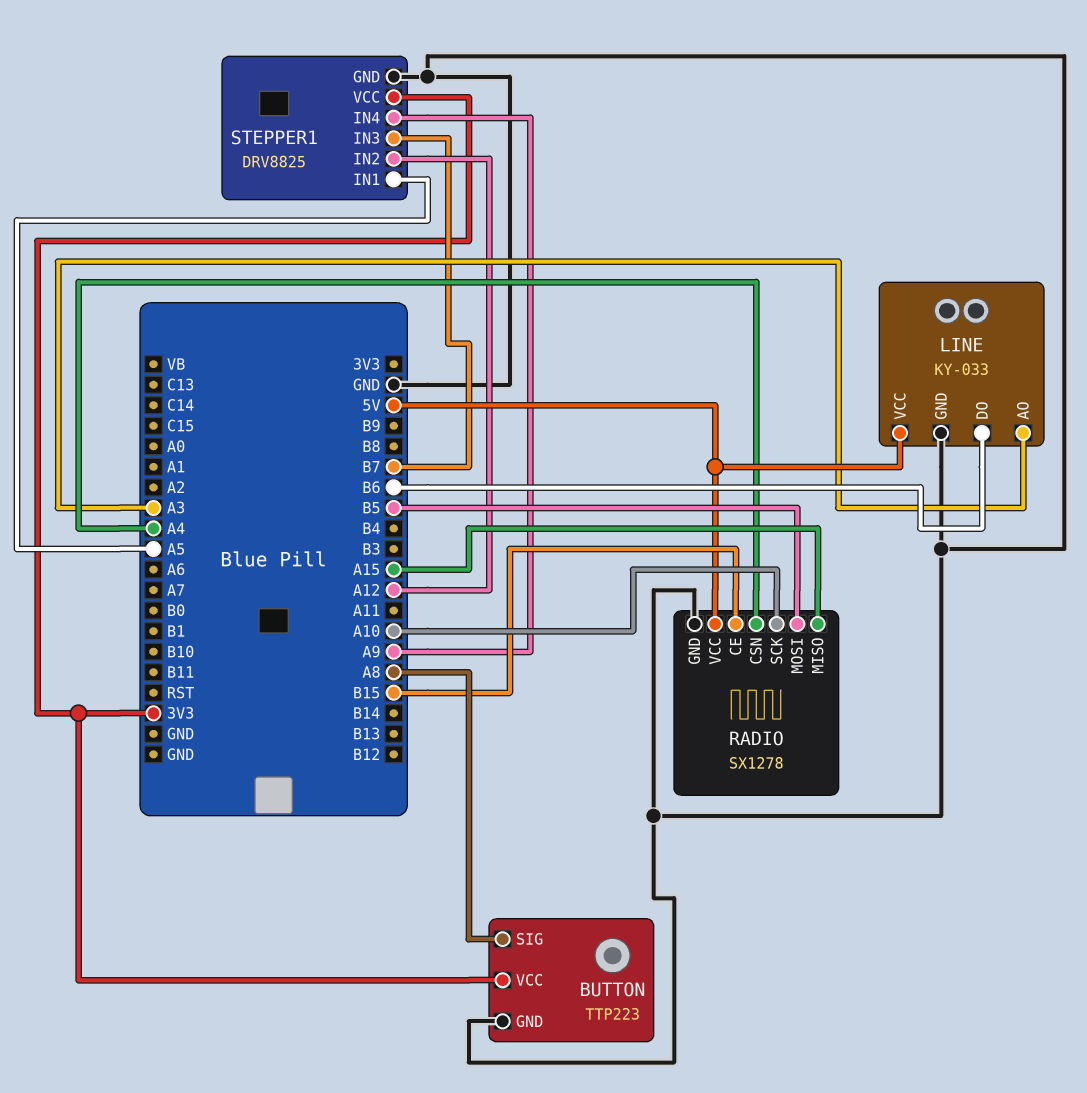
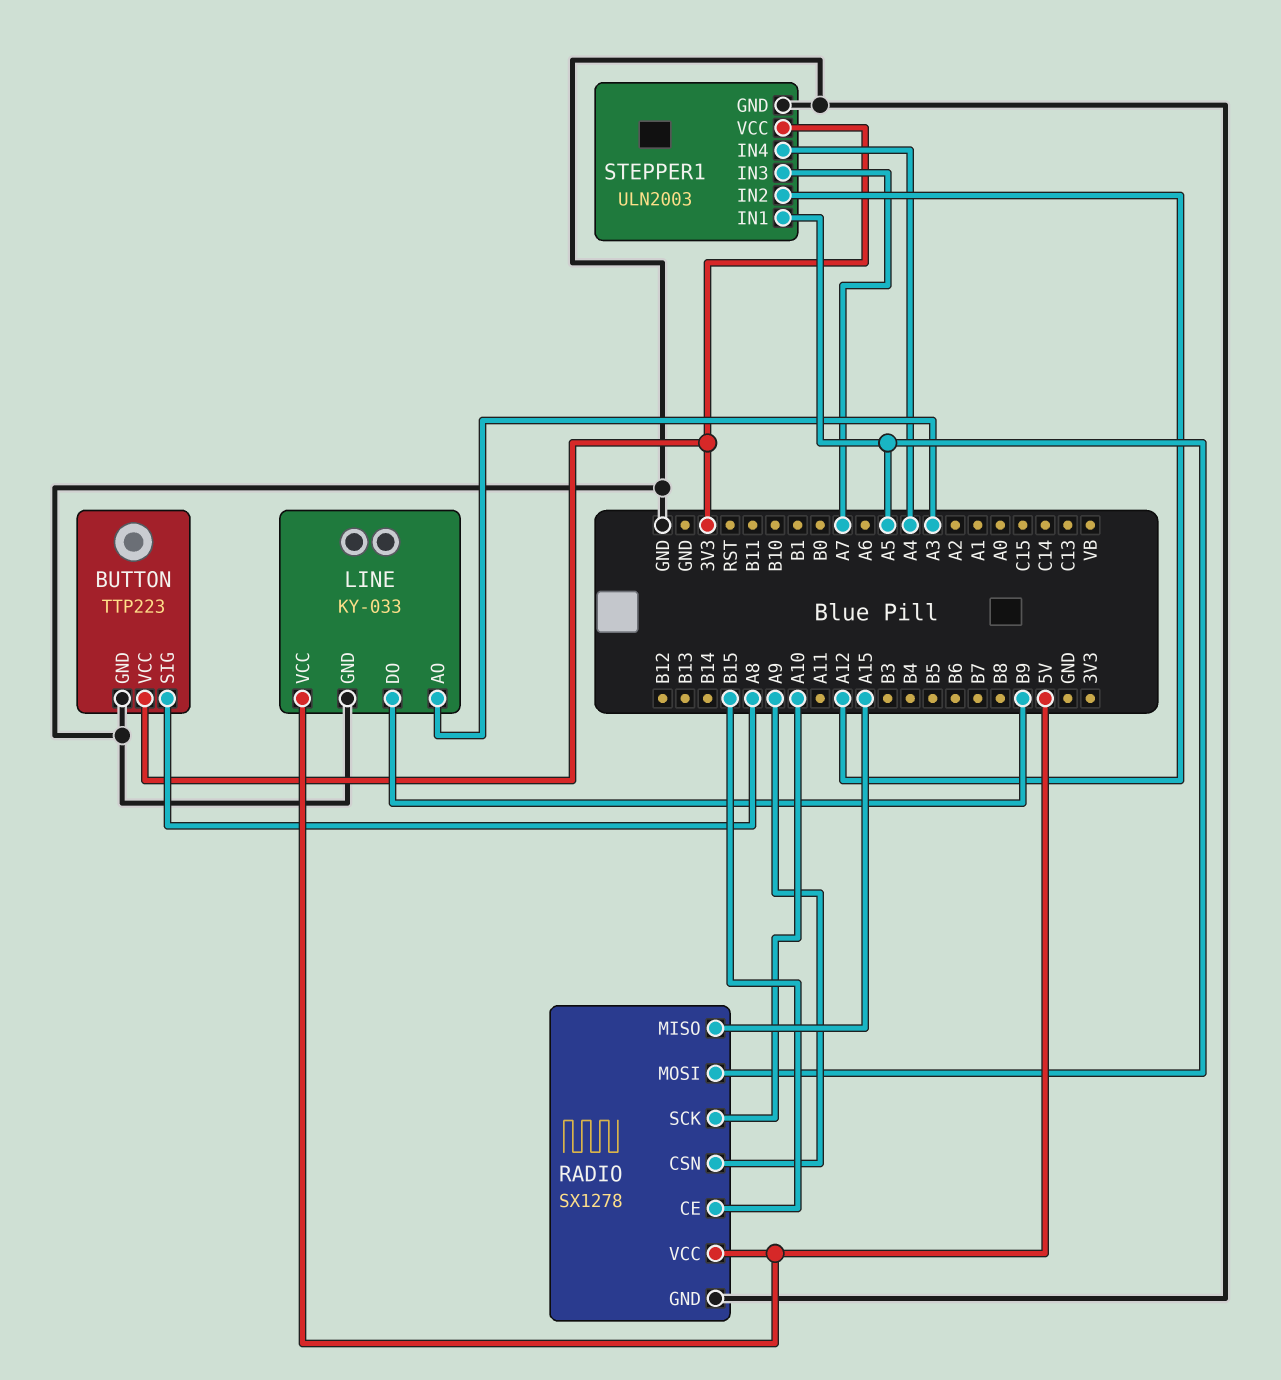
LINE pin DO: B6 -> B9
RADIO pin CSN: A4 -> A9
RADIO pin MOSI: B5 -> A5
STEPPER1: DRV8825 -> ULN2003
STEPPER1 pin IN3: B7 -> A7
STEPPER1 pin IN4: A9 -> A4

